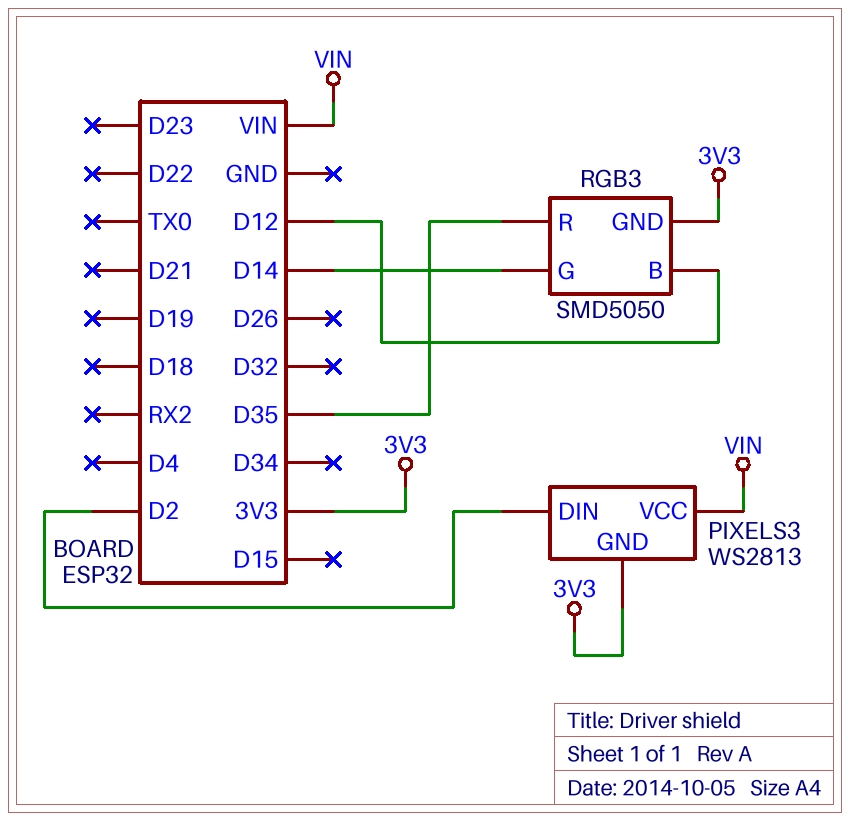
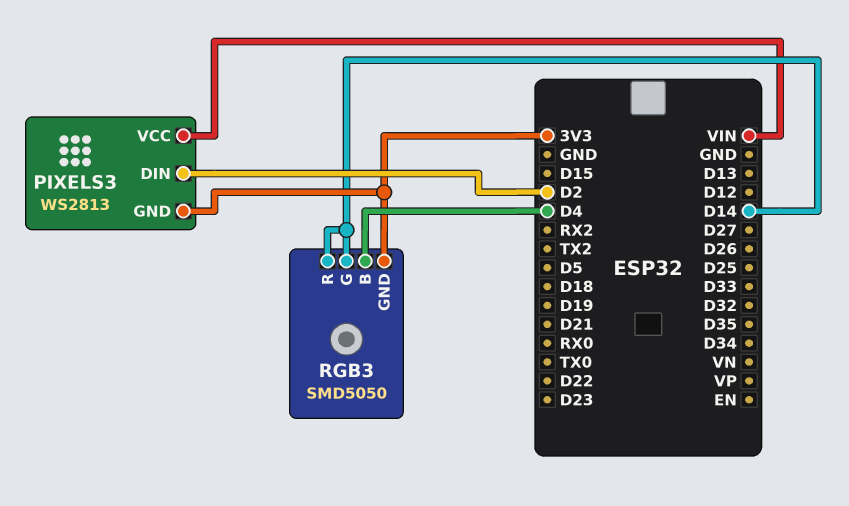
RGB3 pin B: D12 -> D4
RGB3 pin R: D35 -> D14

